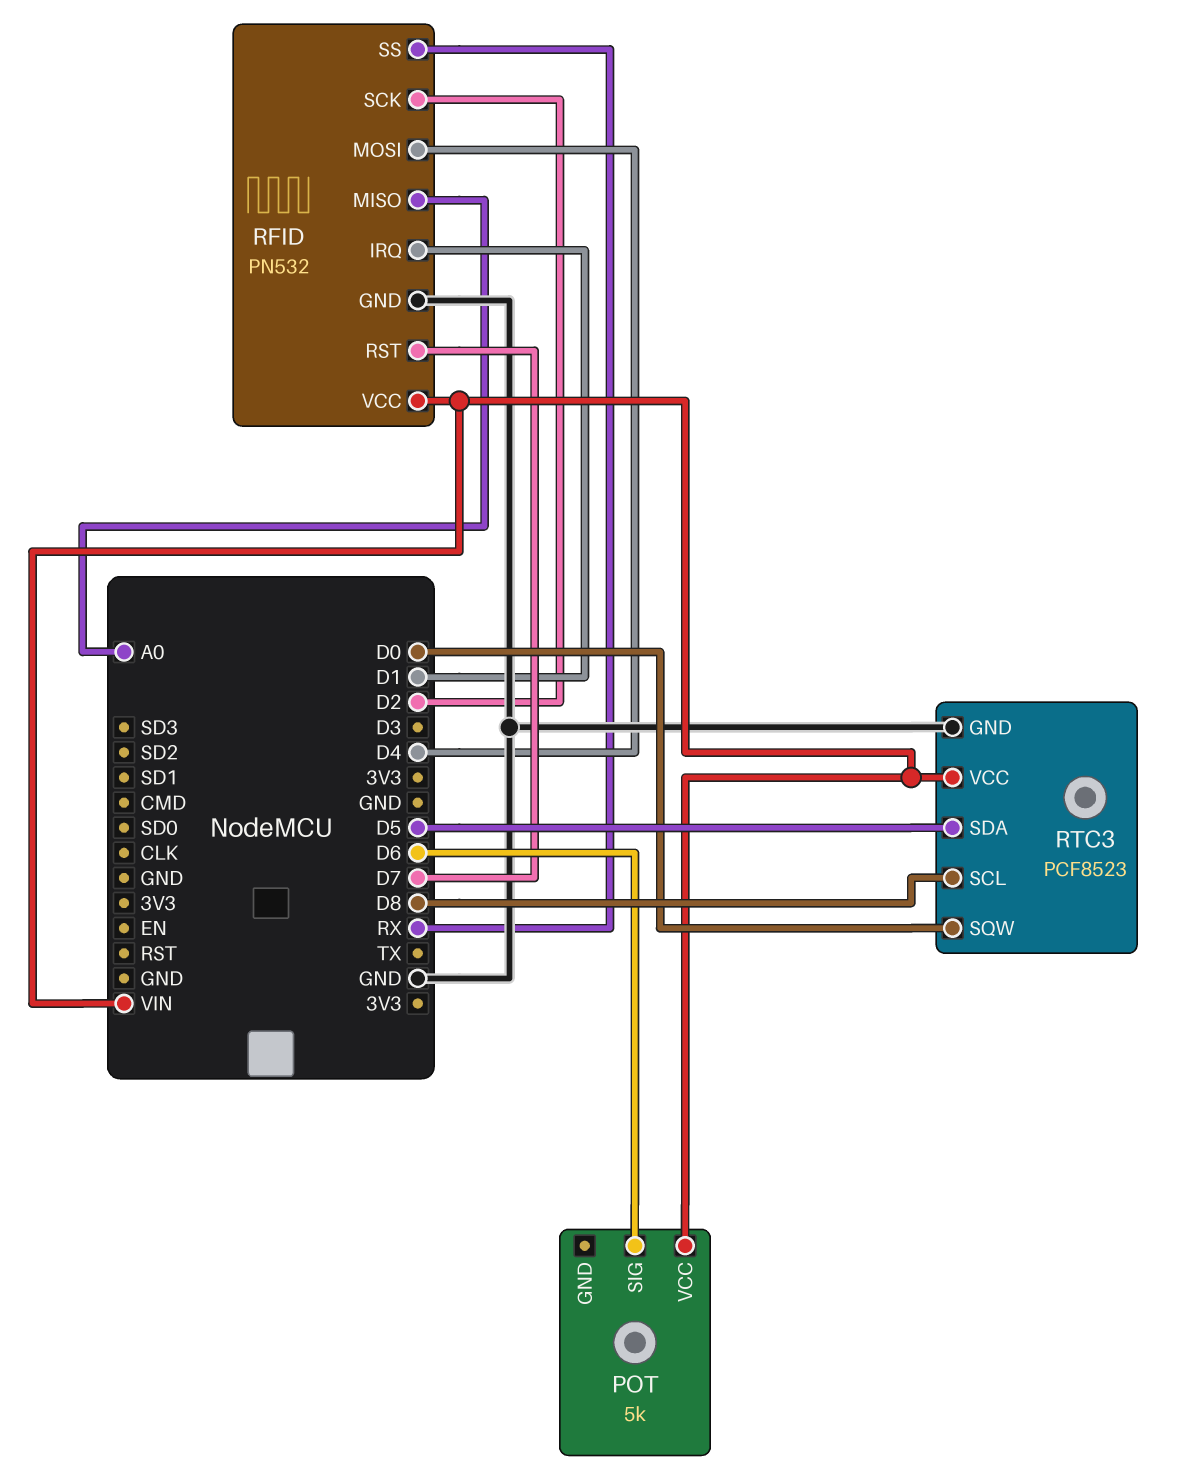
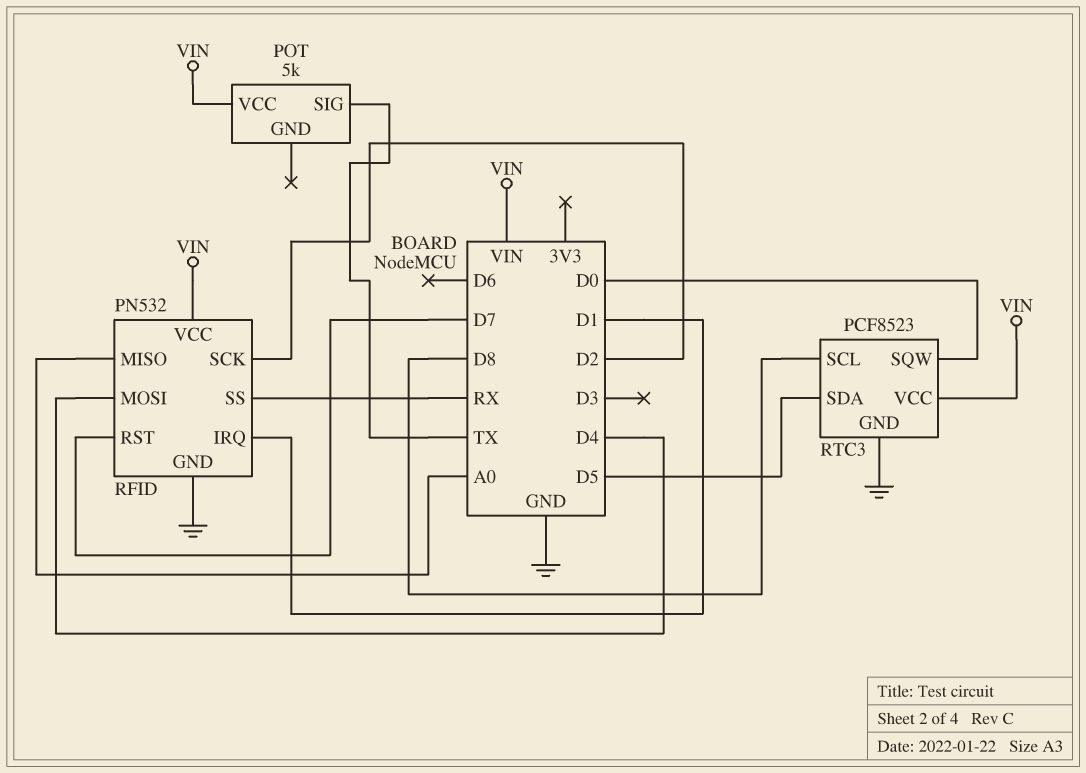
POT pin SIG: D6 -> TX

